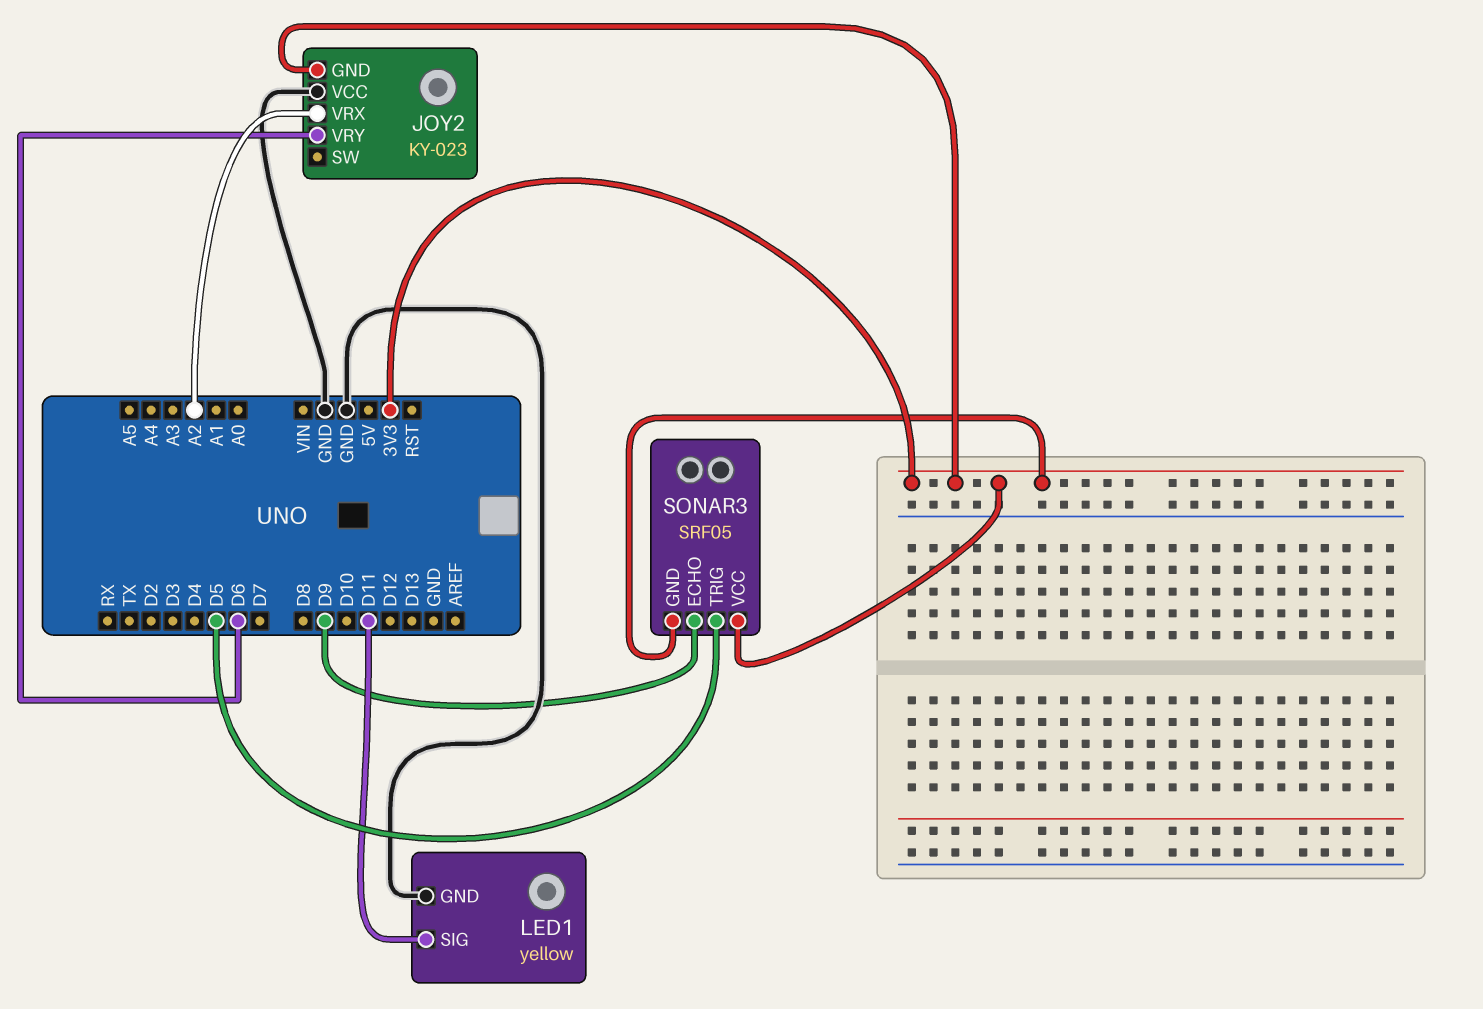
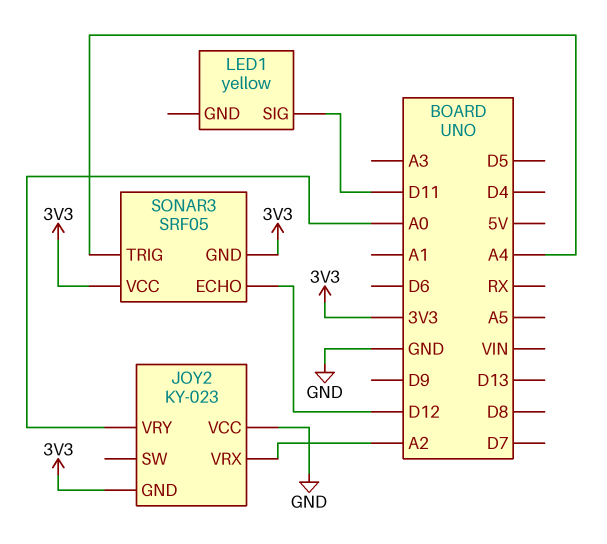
JOY2 pin VRY: D6 -> A0
LED1 pin GND: GND -> none
SONAR3 pin ECHO: D9 -> D12
SONAR3 pin TRIG: D5 -> A4

